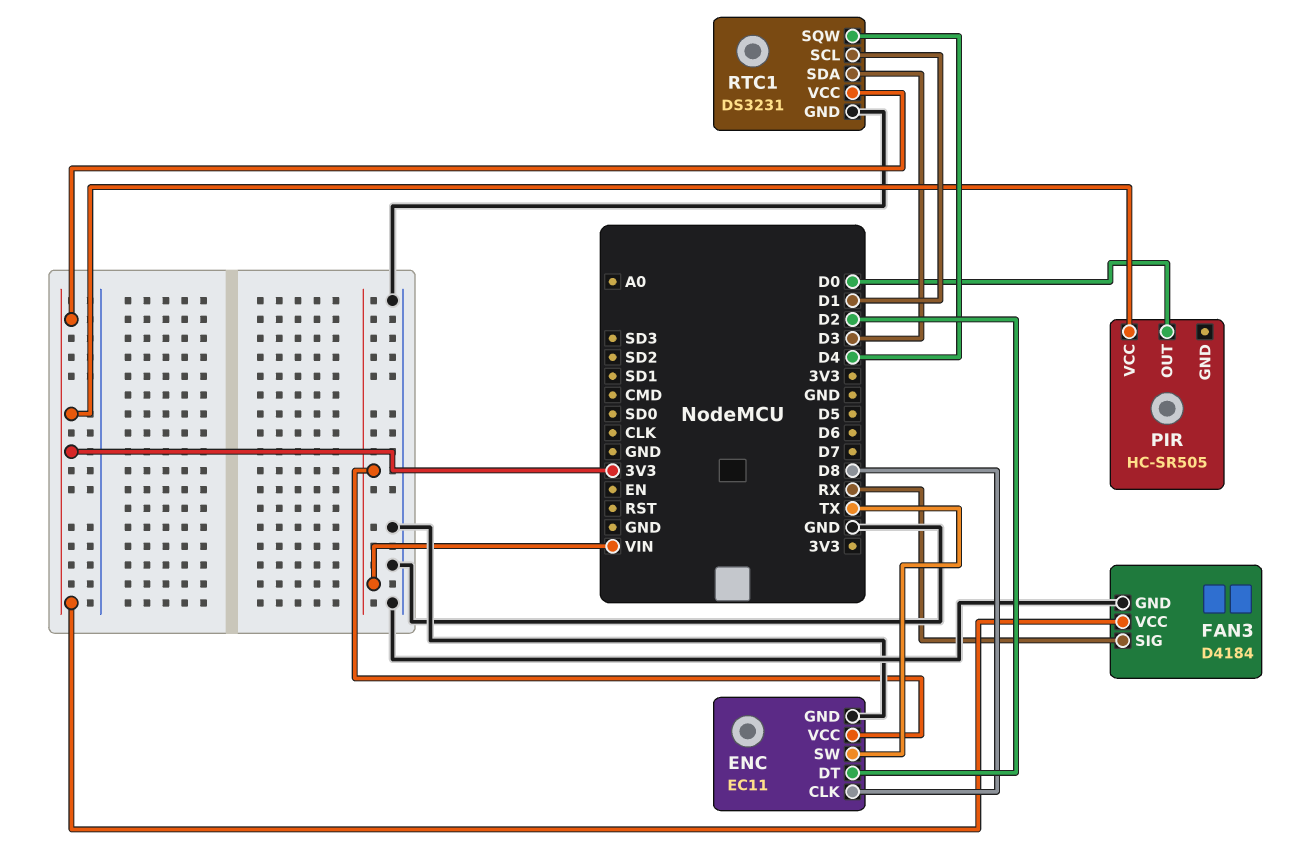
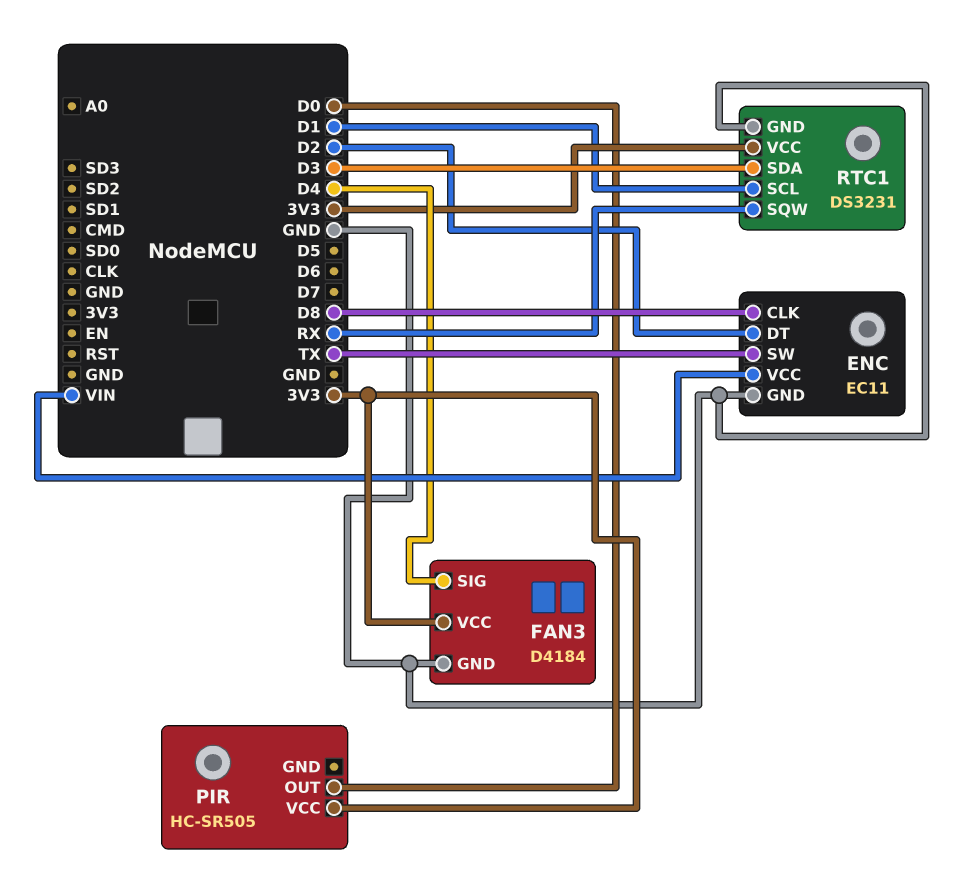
FAN3 pin SIG: RX -> D4
RTC1 pin SQW: D4 -> RX

